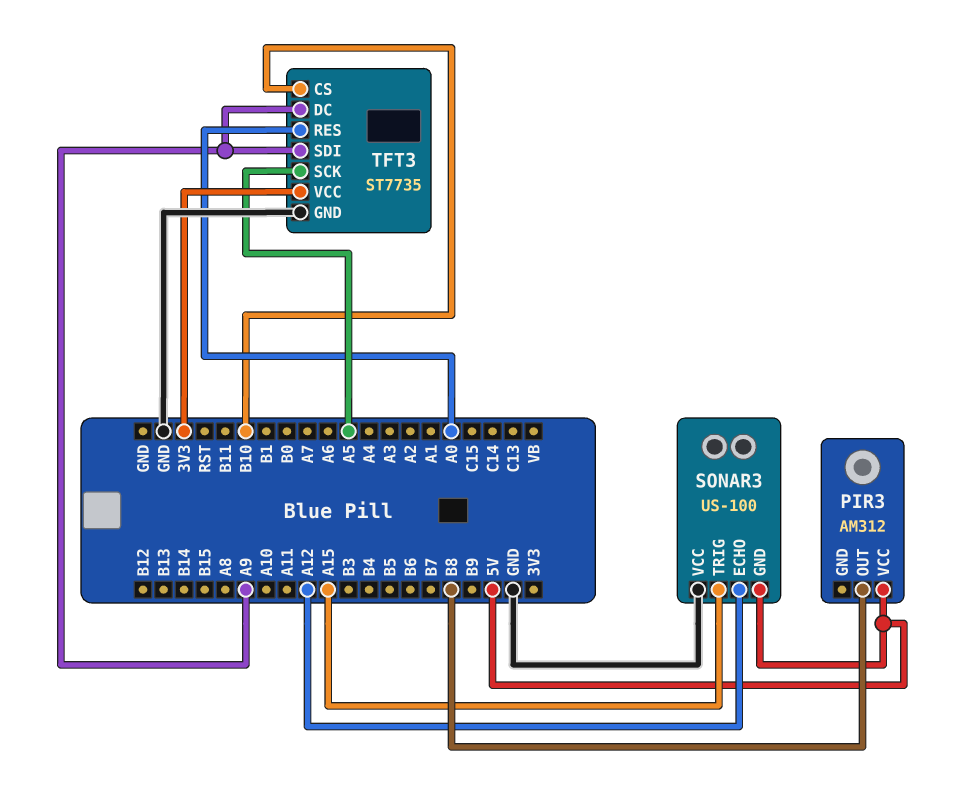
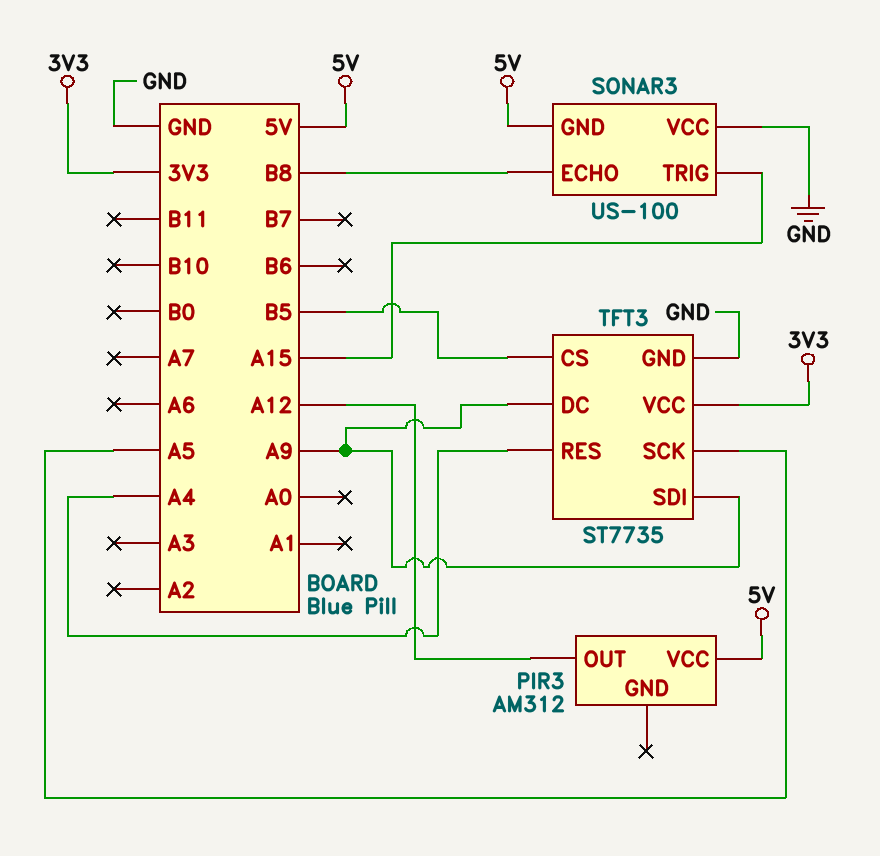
PIR3 pin OUT: B8 -> A12
SONAR3 pin ECHO: A12 -> B8
TFT3 pin CS: B10 -> B5
TFT3 pin RES: A0 -> A4

